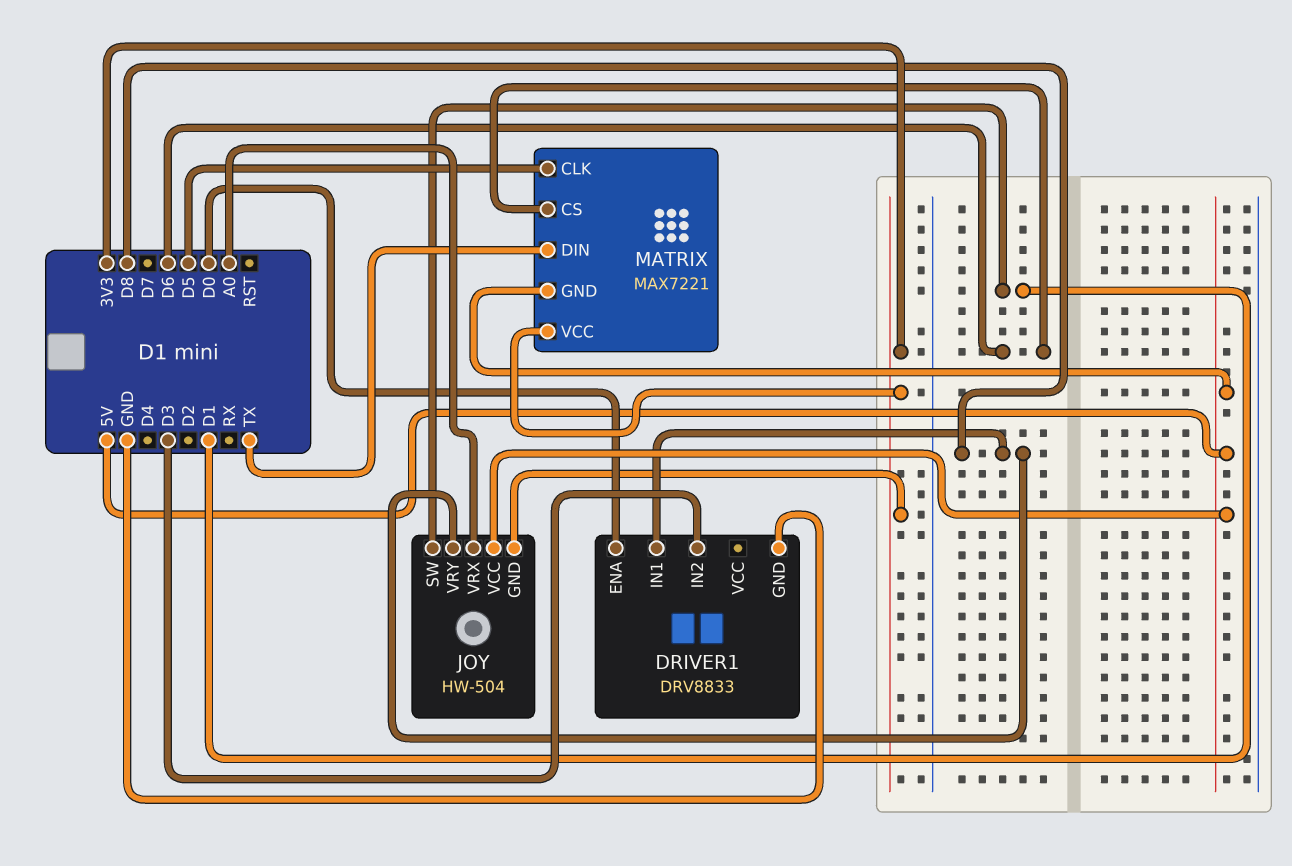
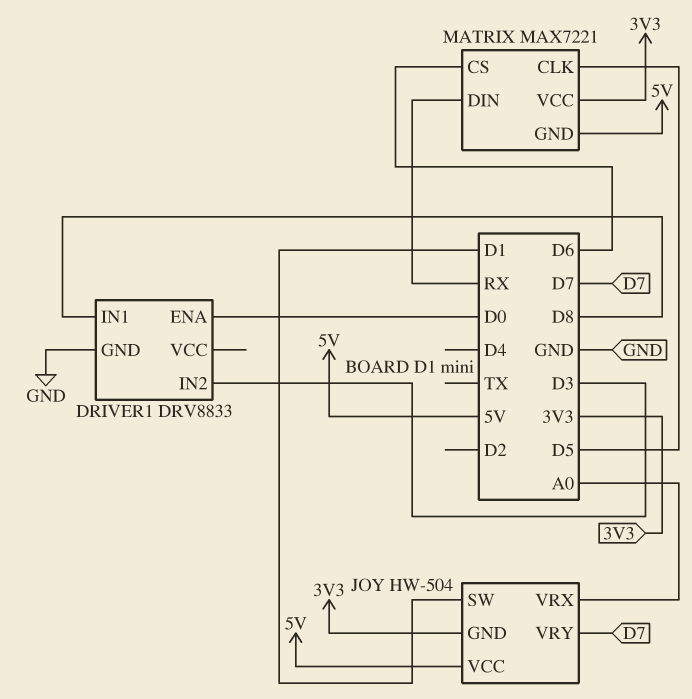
JOY pin VRY: D8 -> D7
MATRIX pin DIN: TX -> RX

